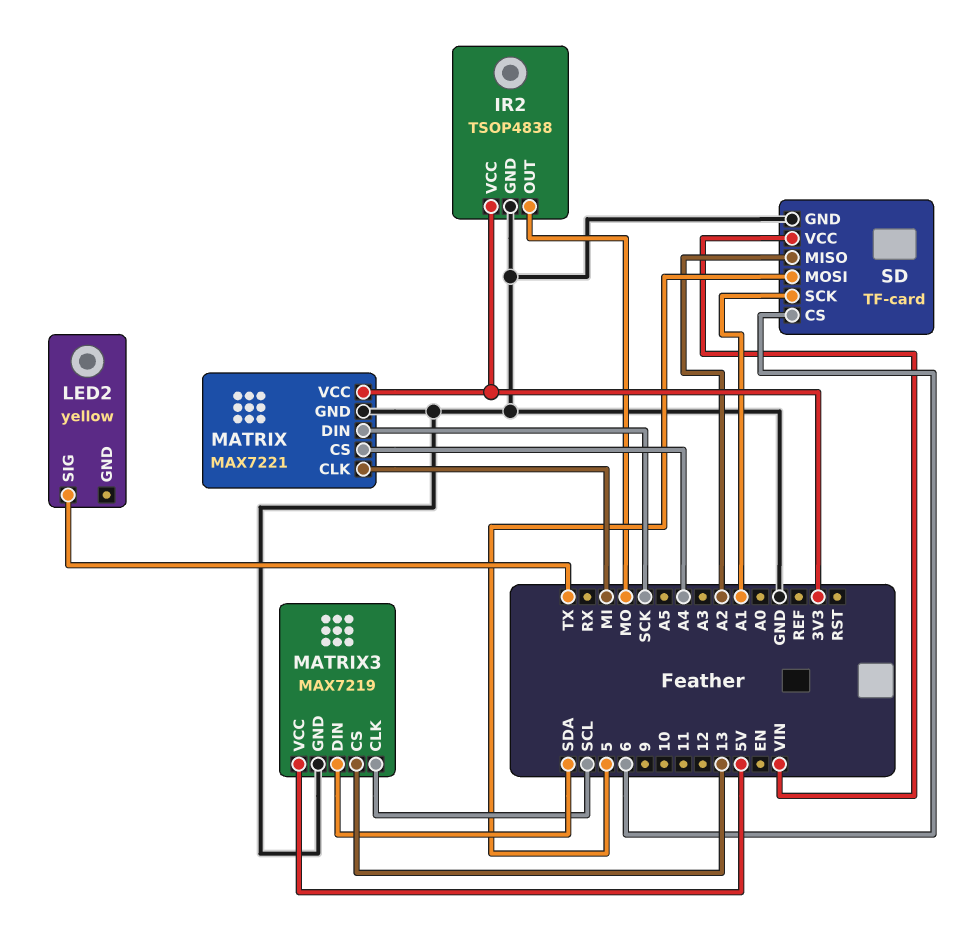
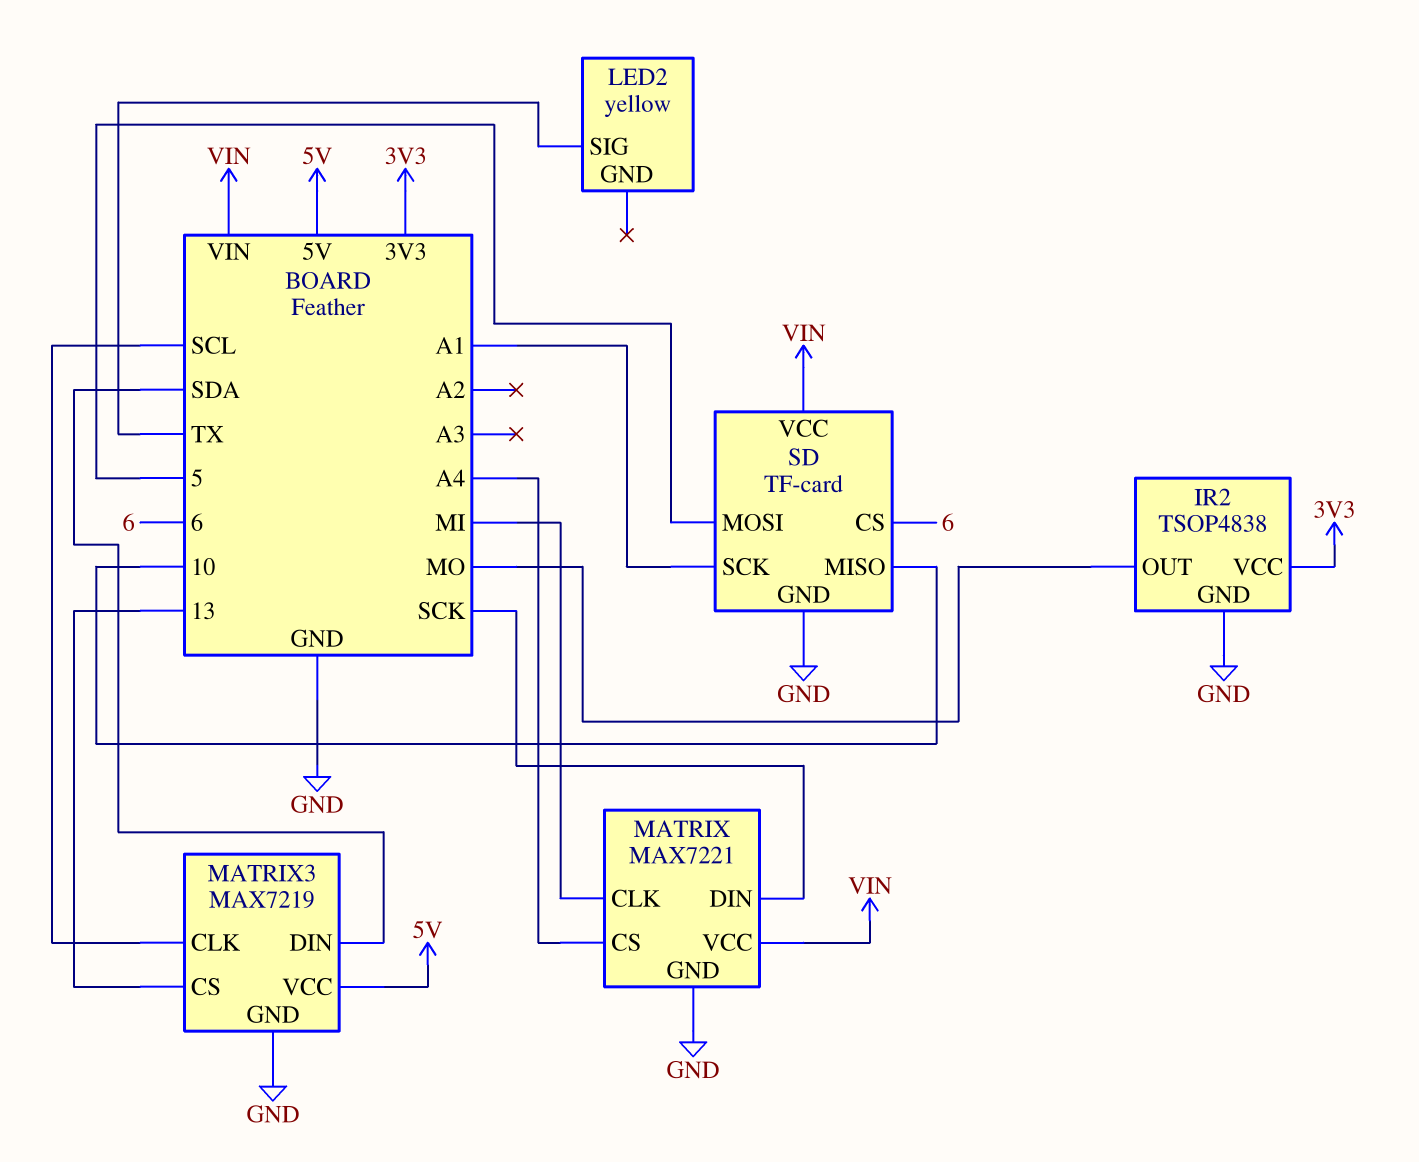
MATRIX pin VCC: 3V3 -> VIN
SD pin MISO: A2 -> 10

